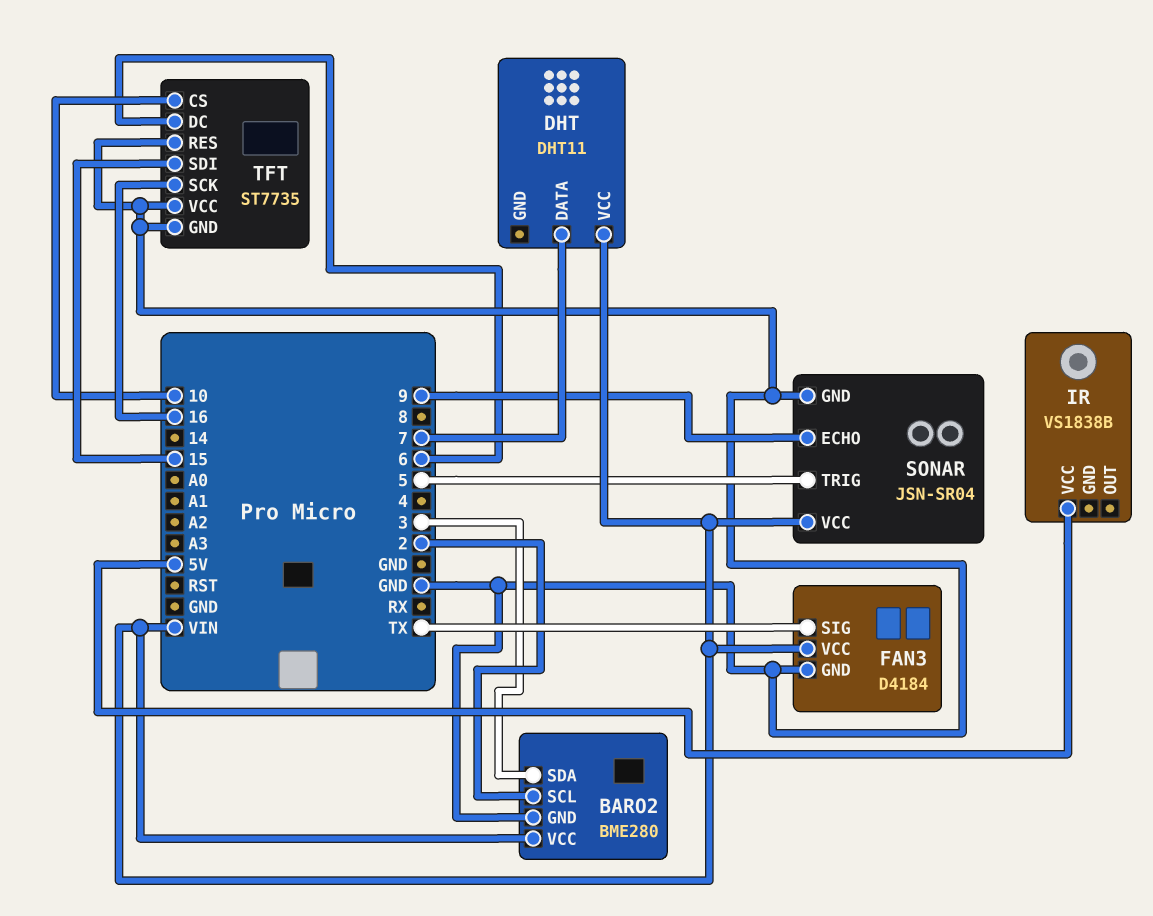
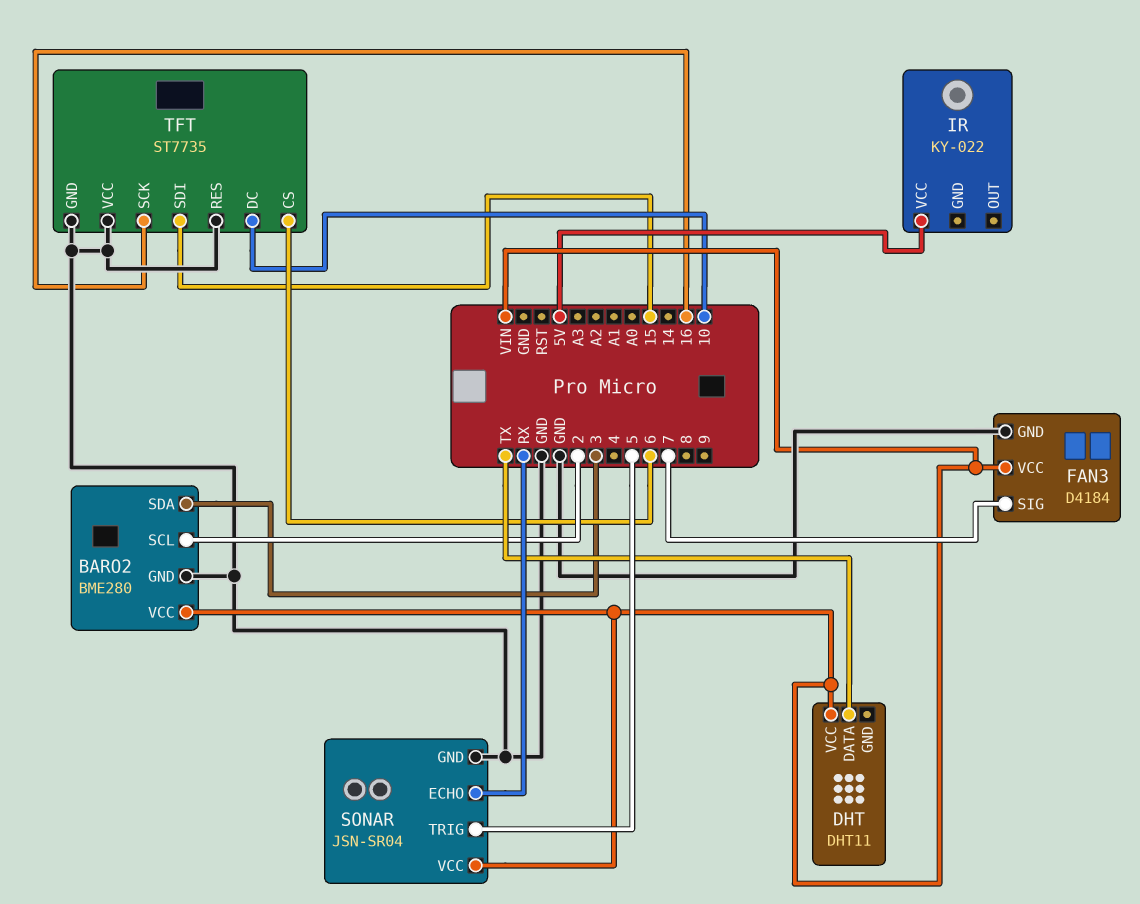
DHT pin DATA: 7 -> TX
FAN3 pin SIG: TX -> 7
IR: VS1838B -> KY-022
SONAR pin ECHO: 9 -> RX
TFT pin CS: 10 -> 6
TFT pin DC: 6 -> 10

